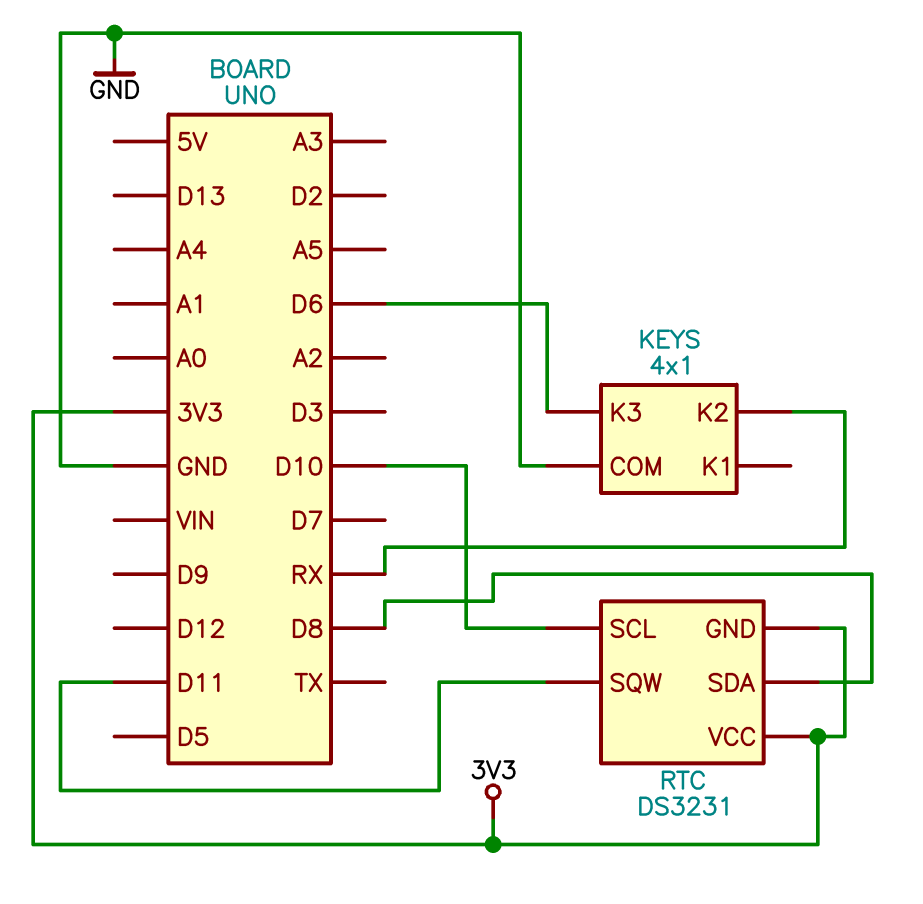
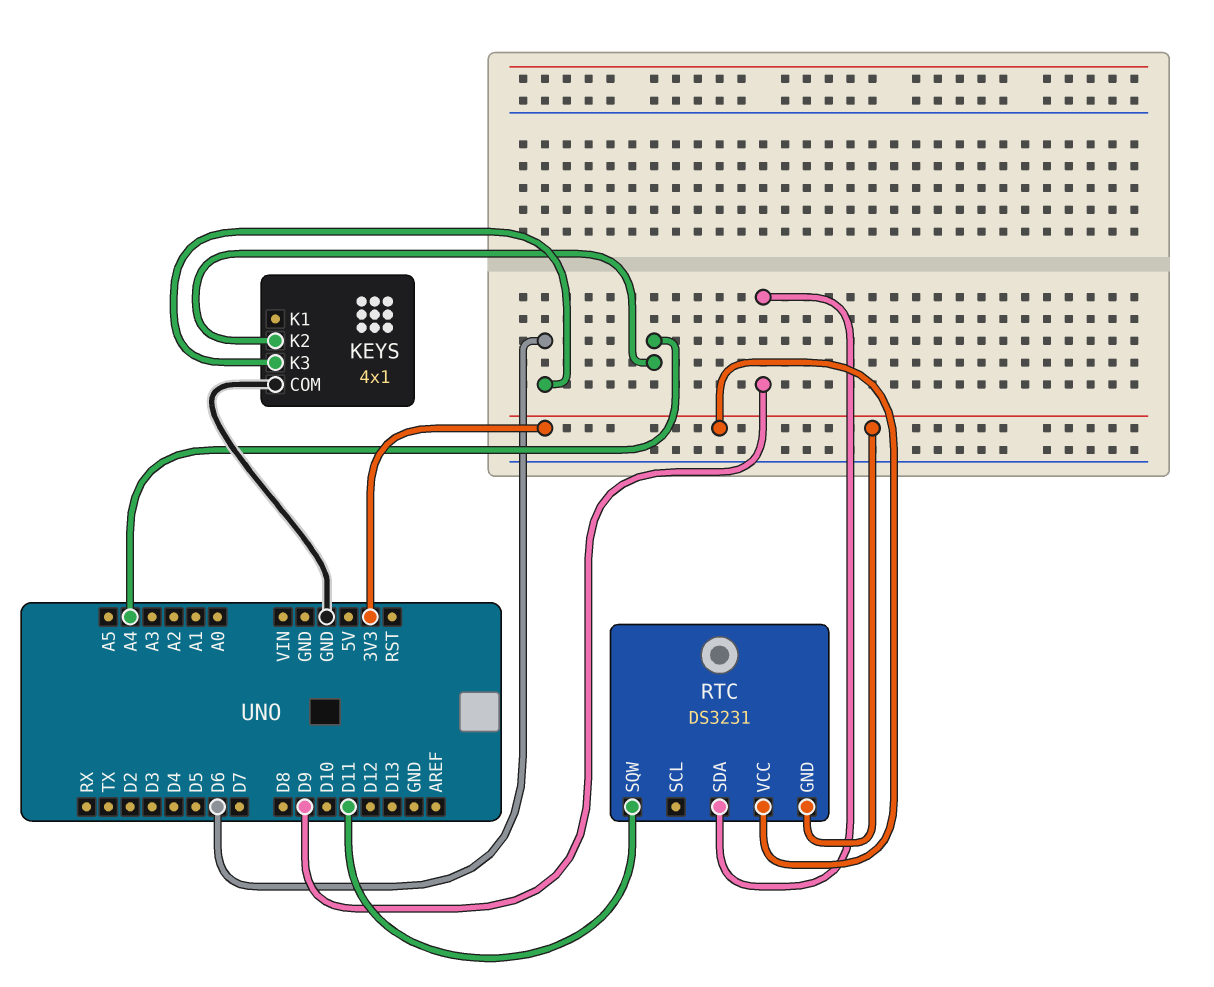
KEYS pin K2: RX -> A4
RTC pin SCL: D10 -> none
RTC pin SDA: D8 -> D9

